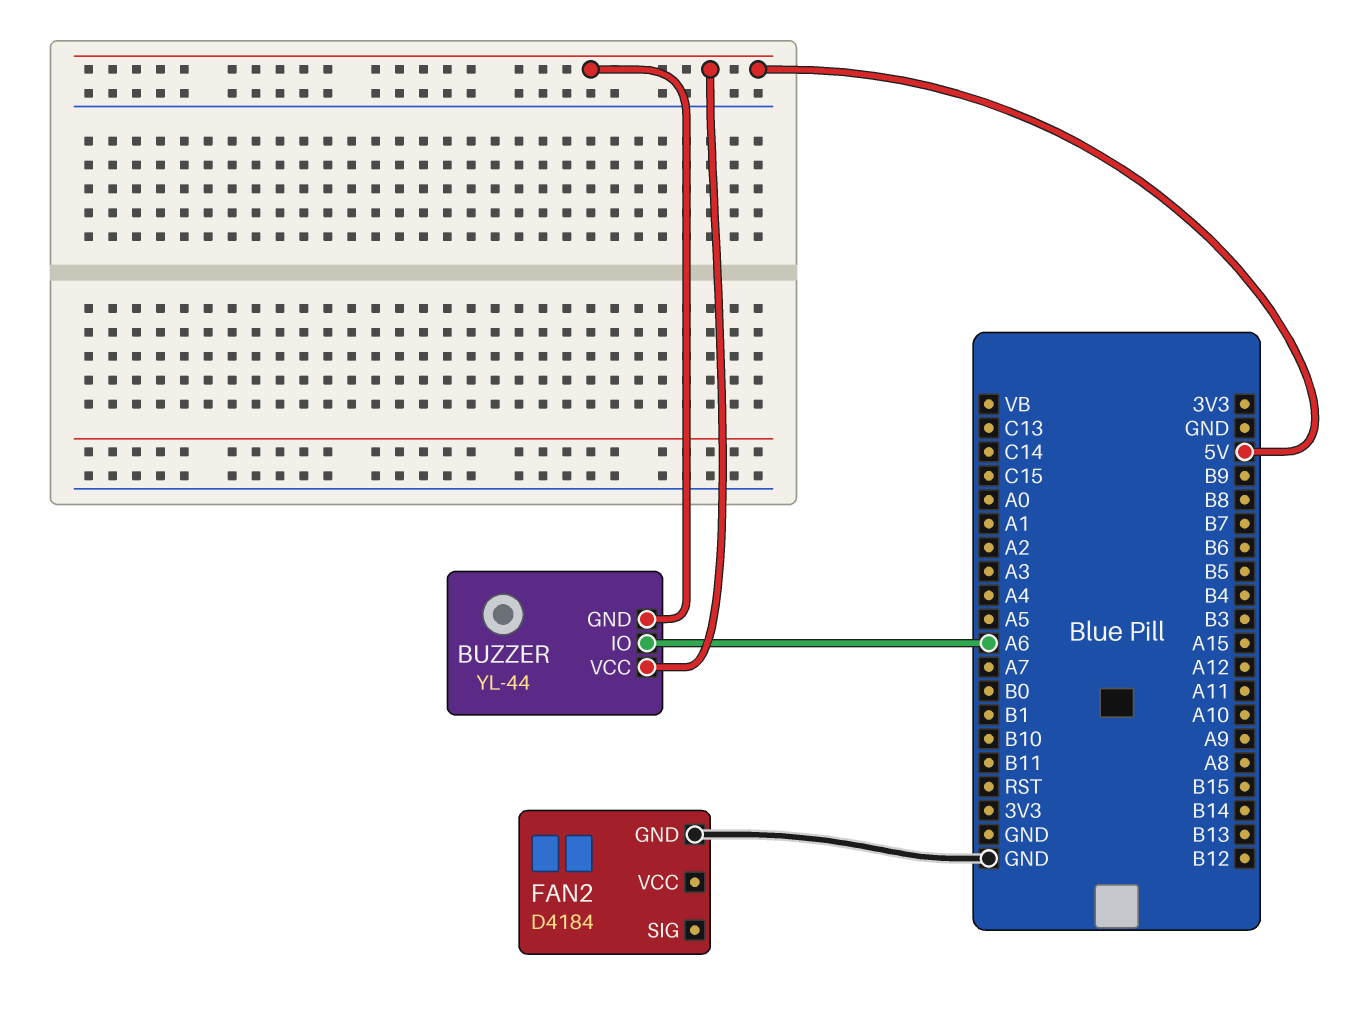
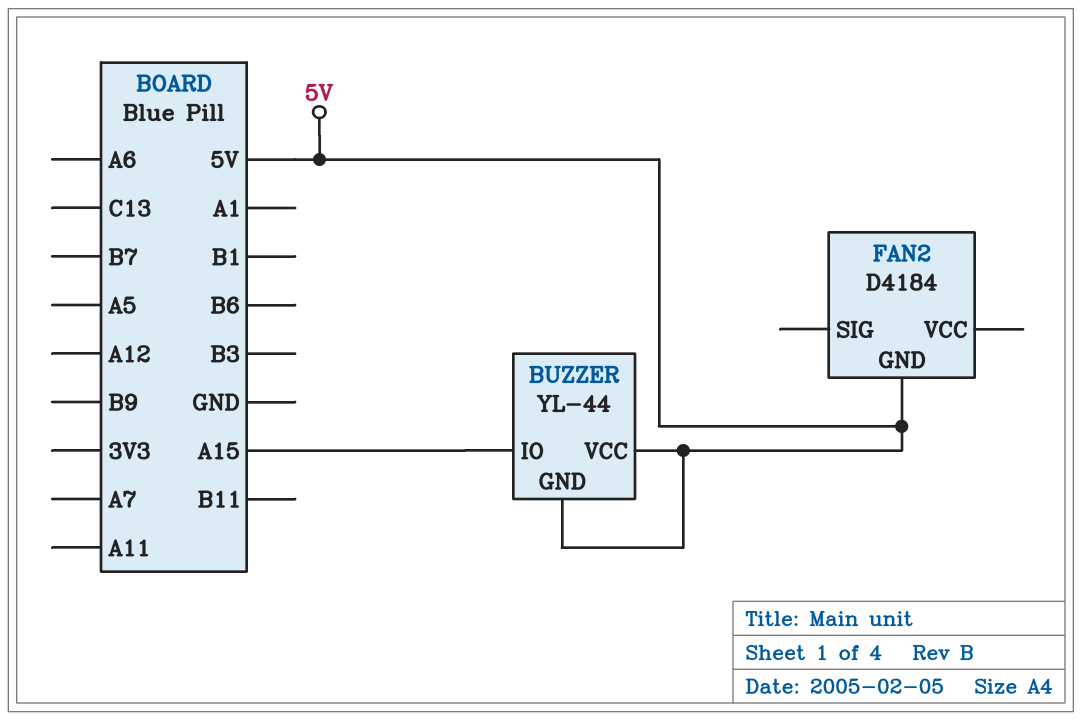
BUZZER pin IO: A6 -> A15
FAN2 pin GND: GND -> 5V

